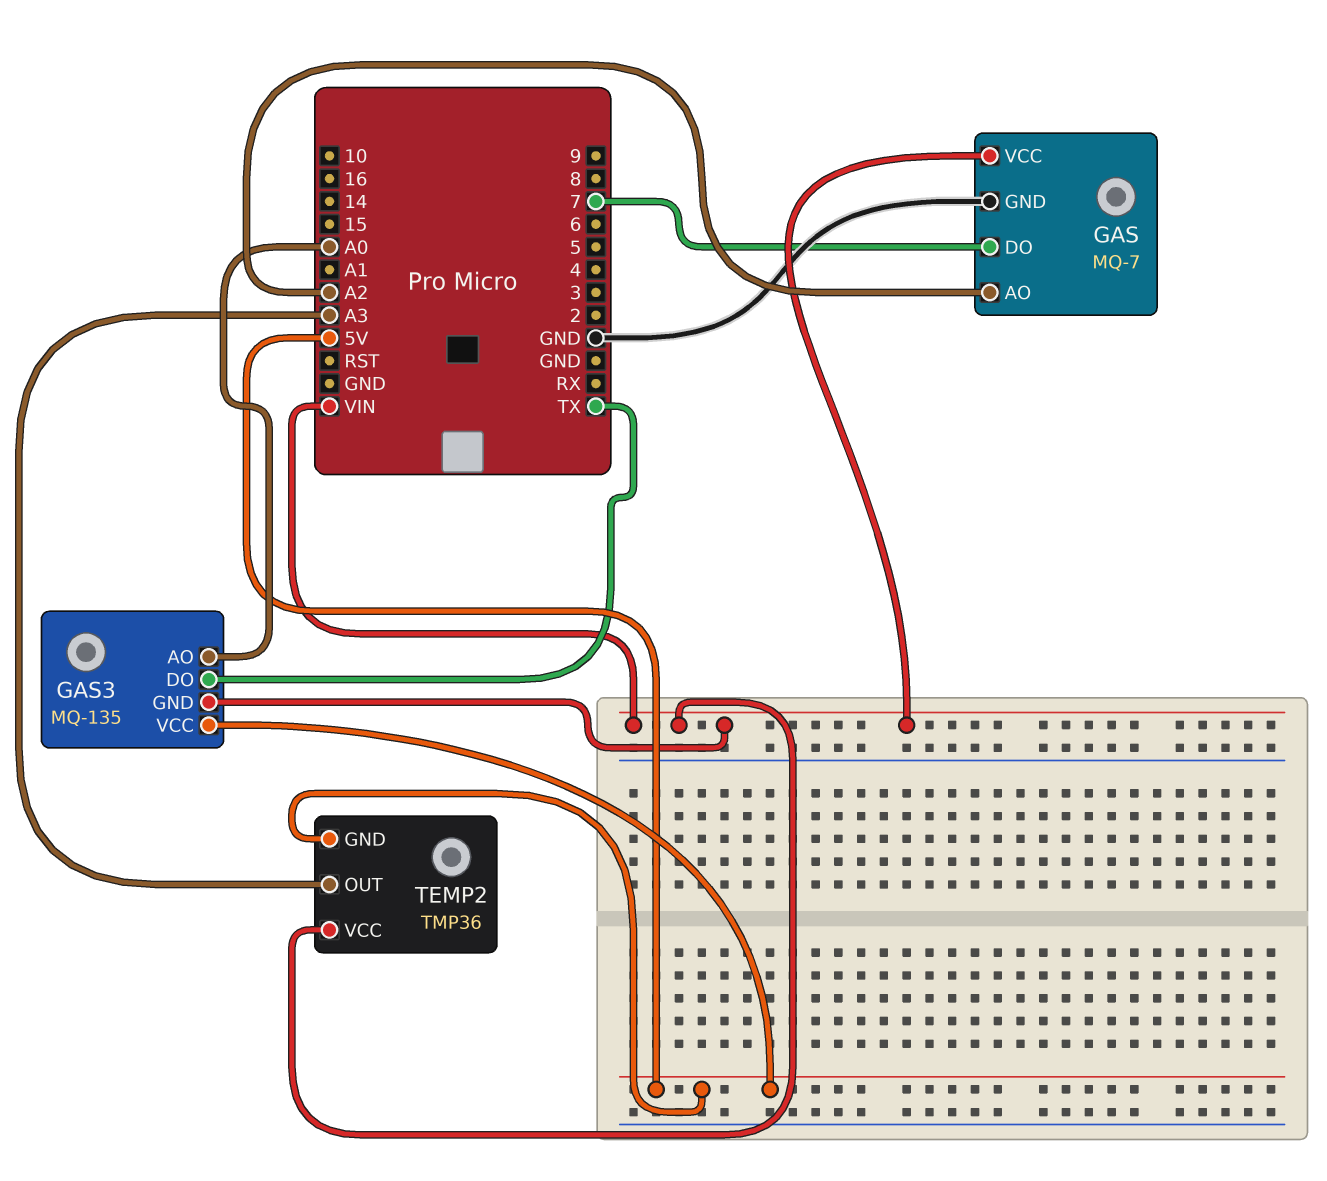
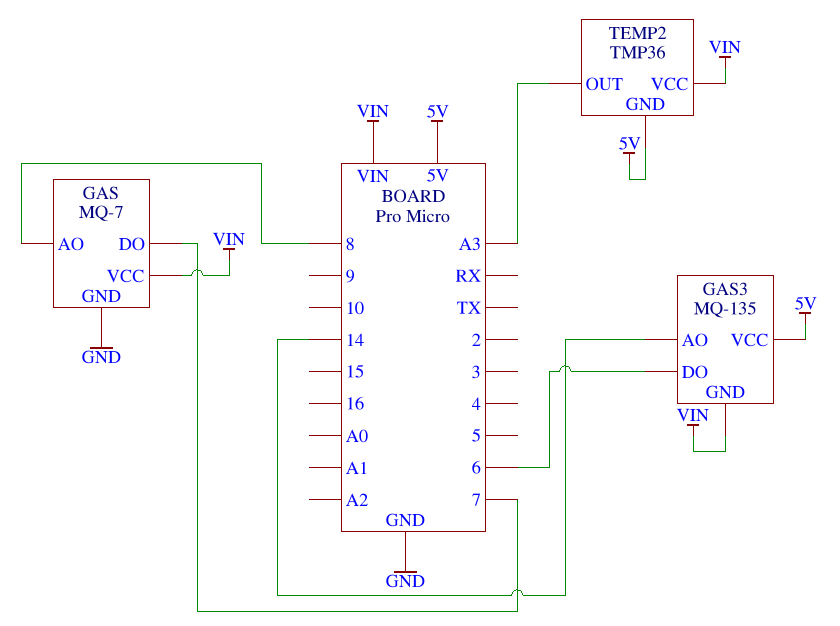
GAS pin AO: A2 -> 8
GAS3 pin AO: A0 -> 14
GAS3 pin DO: TX -> 6

